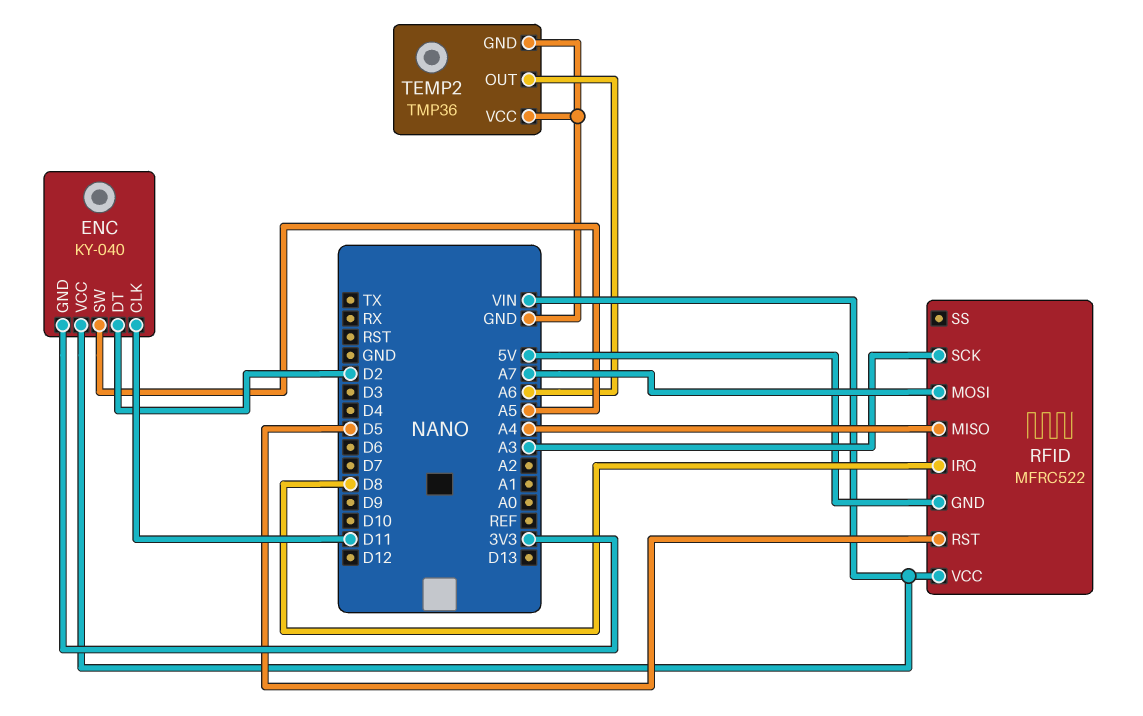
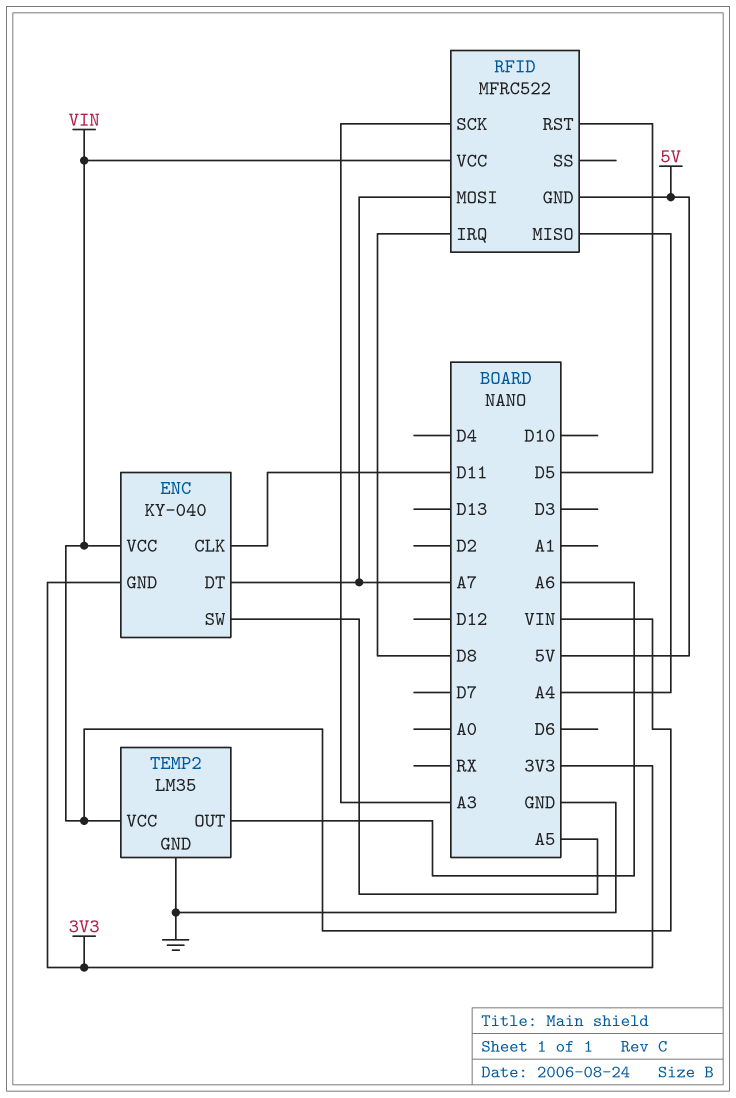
ENC pin DT: D2 -> A7
TEMP2: TMP36 -> LM35
TEMP2 pin VCC: GND -> VIN

